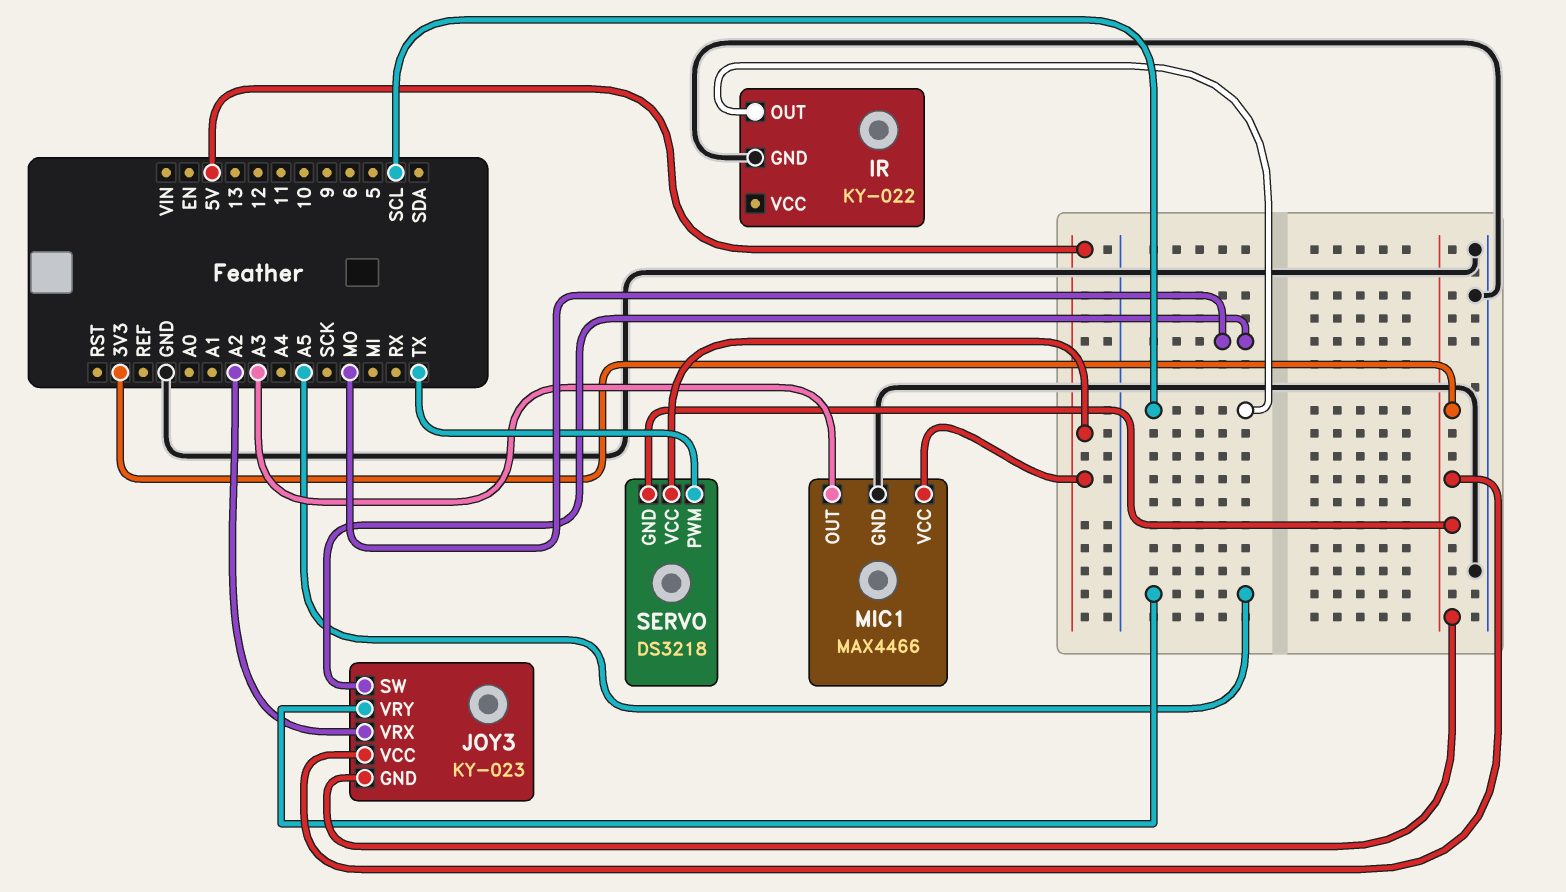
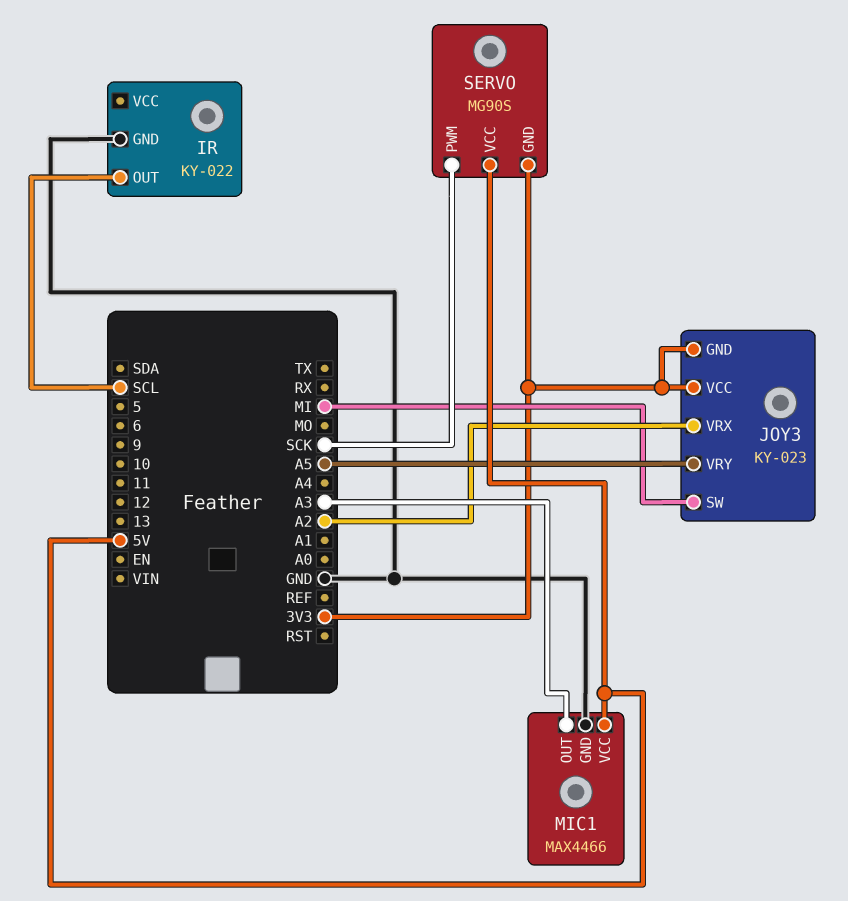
JOY3 pin SW: MO -> MI
SERVO: DS3218 -> MG90S
SERVO pin PWM: TX -> SCK

